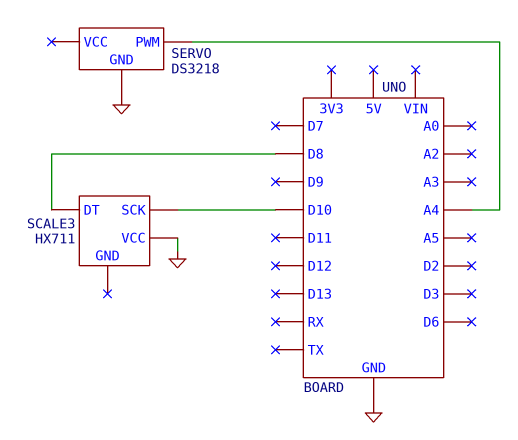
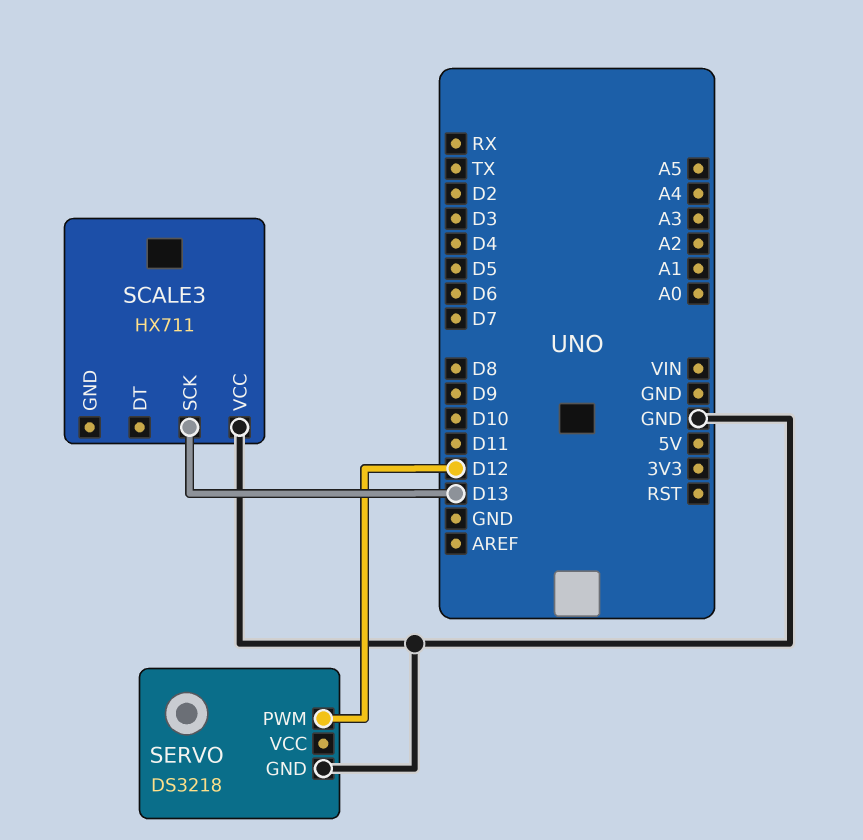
SCALE3 pin DT: D8 -> none
SCALE3 pin SCK: D10 -> D13
SERVO pin PWM: A4 -> D12

